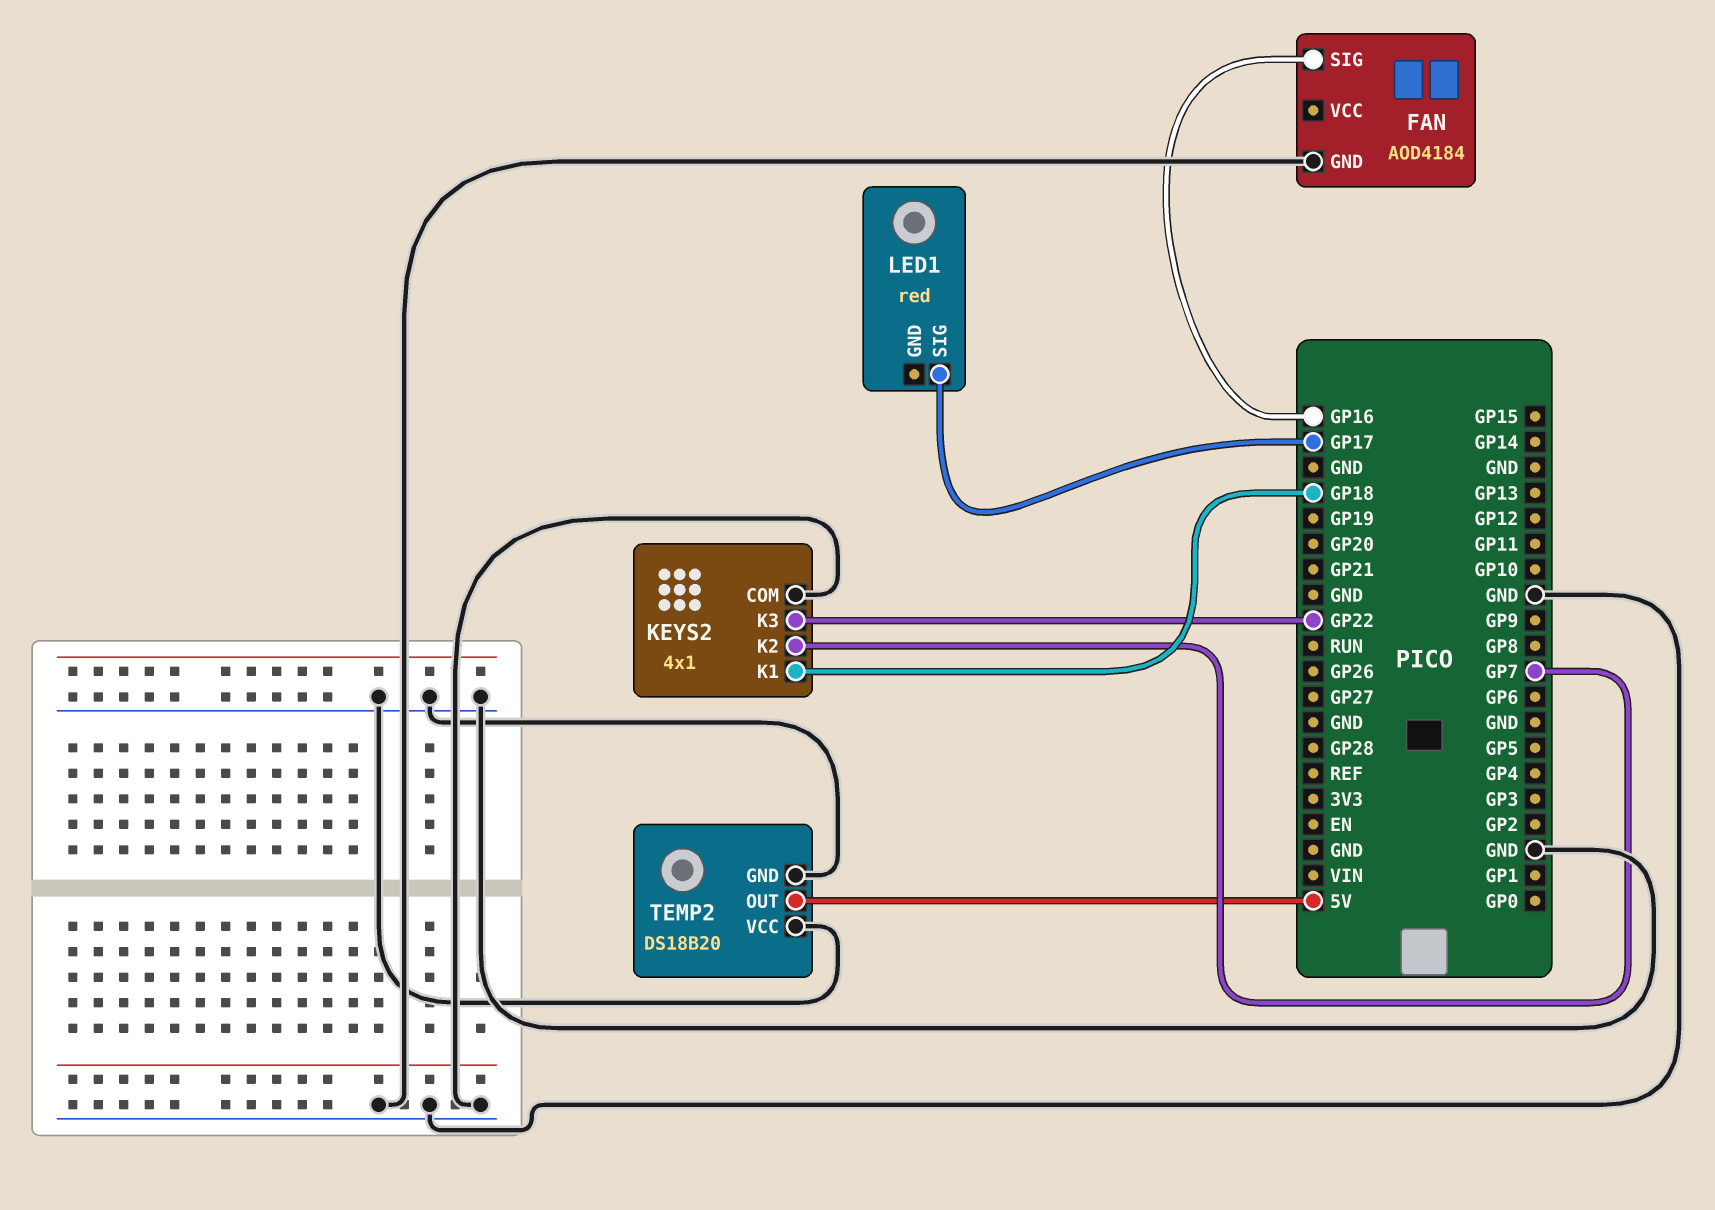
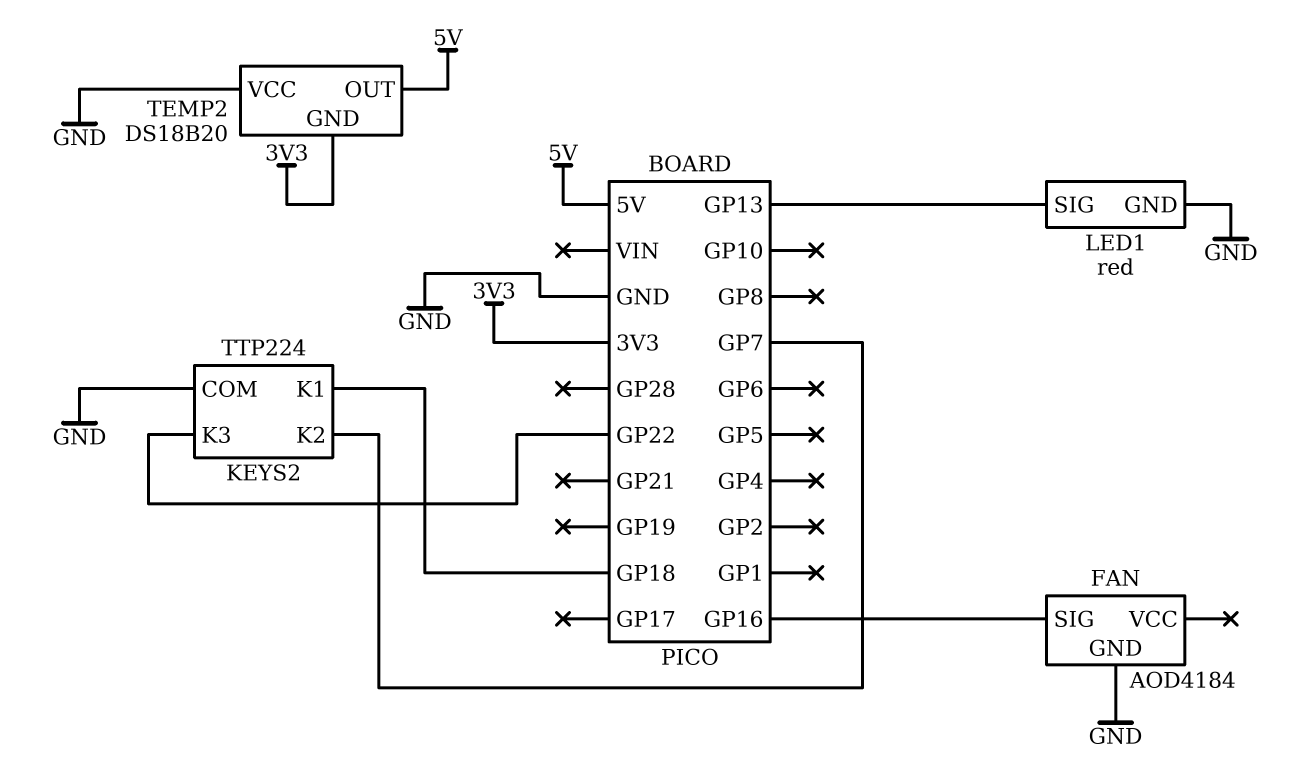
KEYS2: 4x1 -> TTP224
LED1 pin GND: none -> GND
LED1 pin SIG: GP17 -> GP13
TEMP2 pin GND: GND -> 3V3

